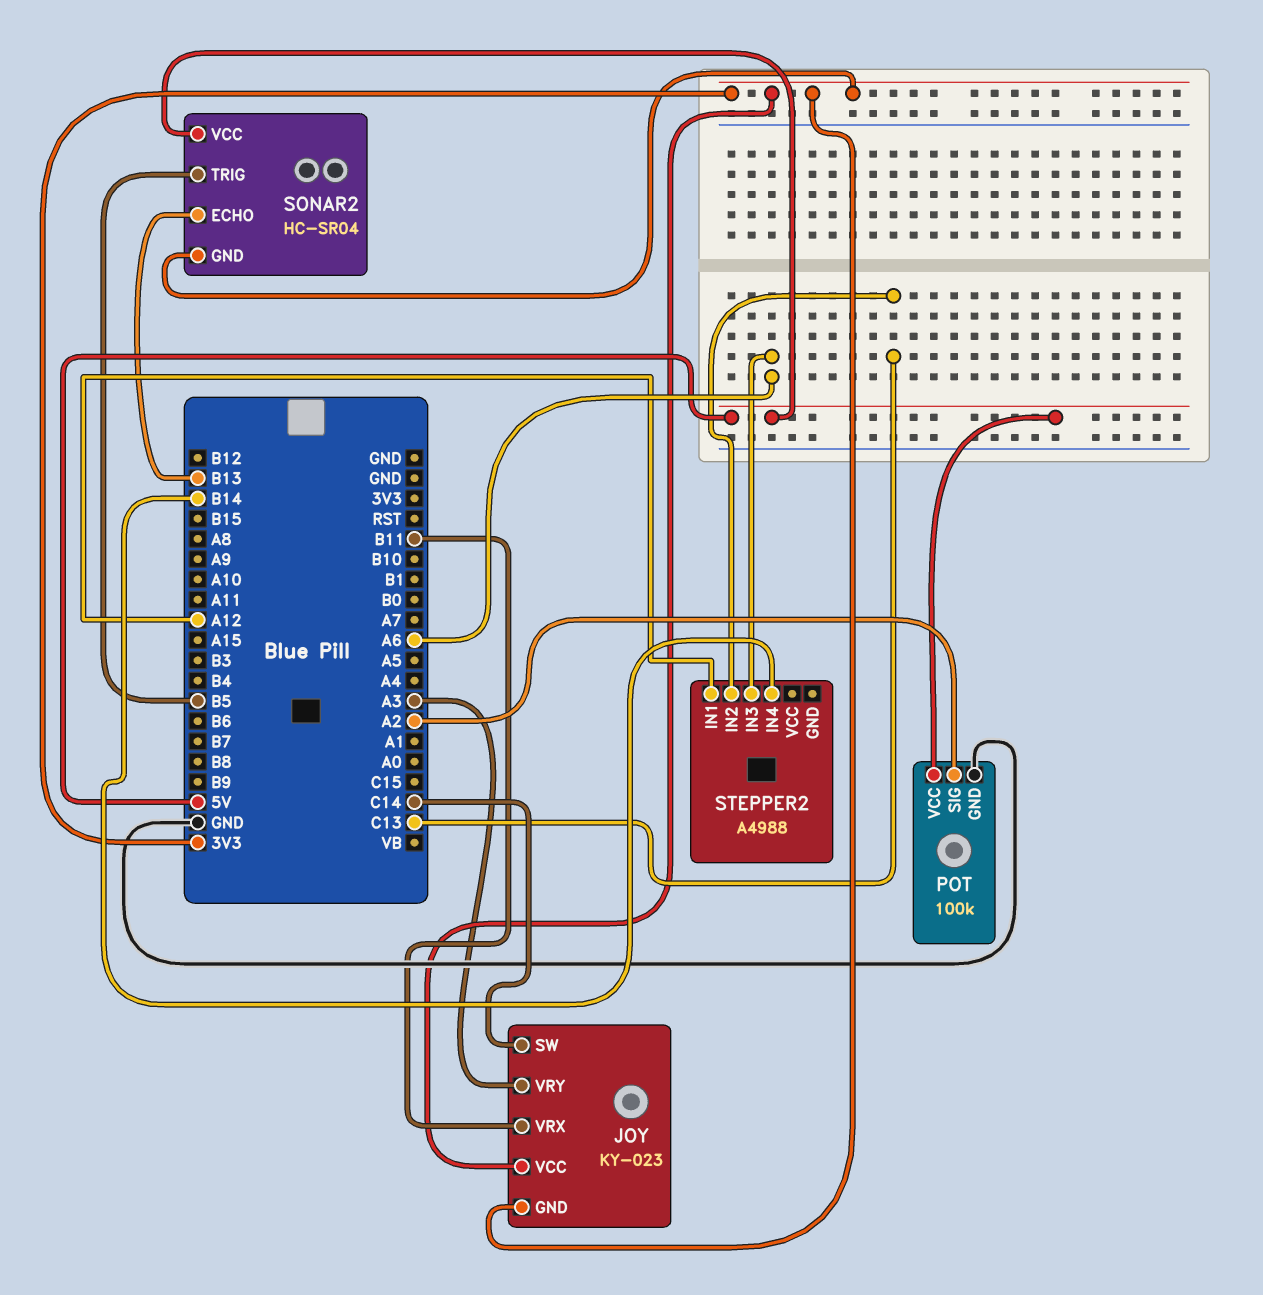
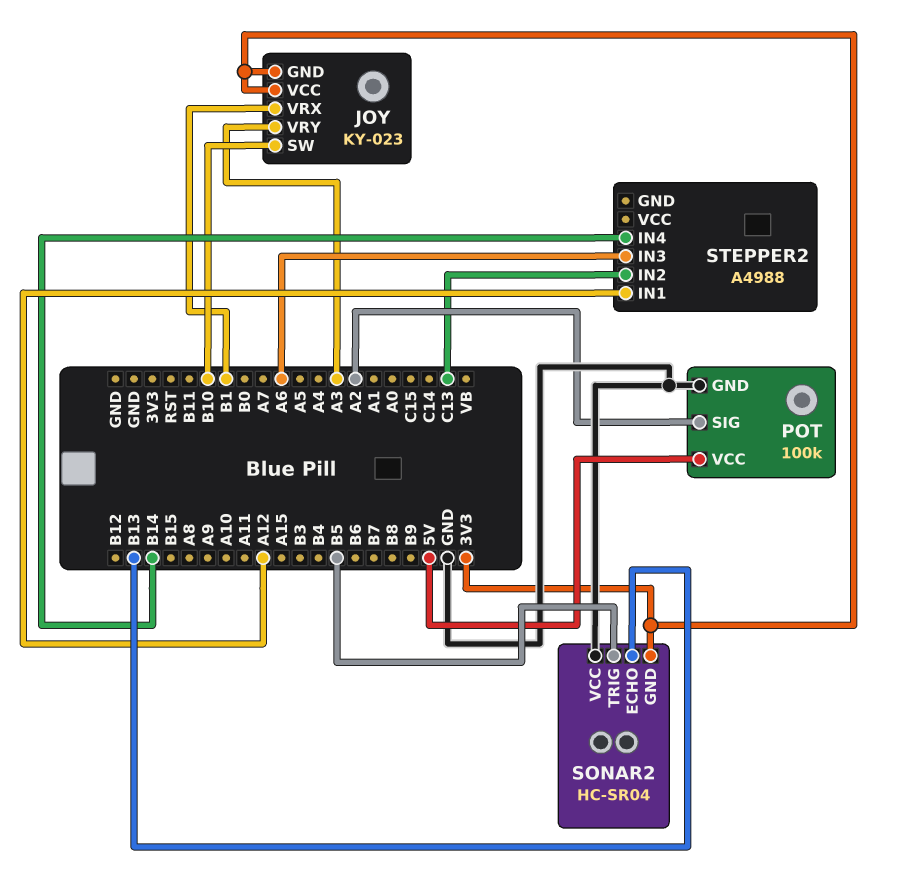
JOY pin SW: C14 -> B10
JOY pin VRX: B11 -> B1
SONAR2 pin VCC: 5V -> GND

